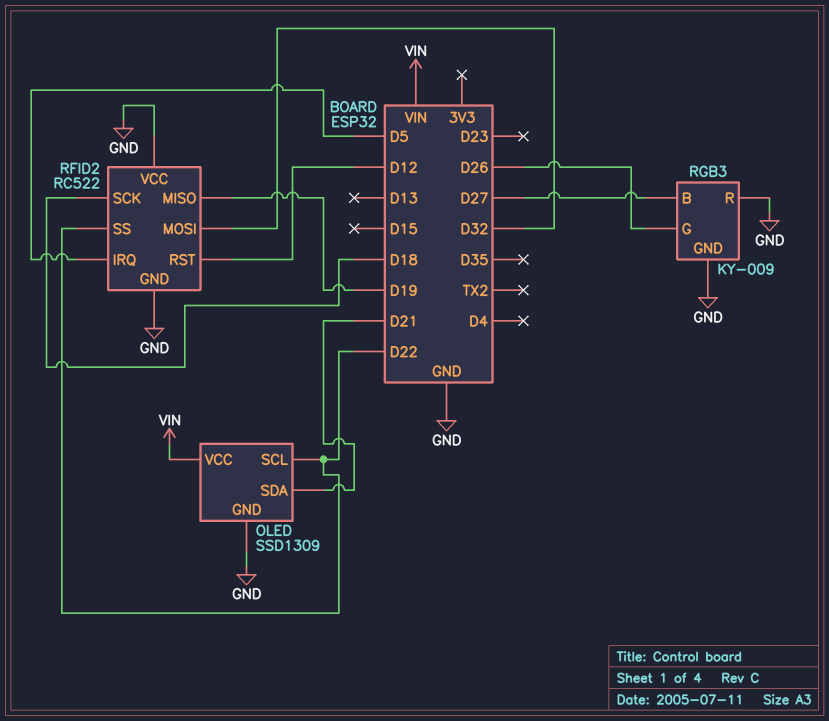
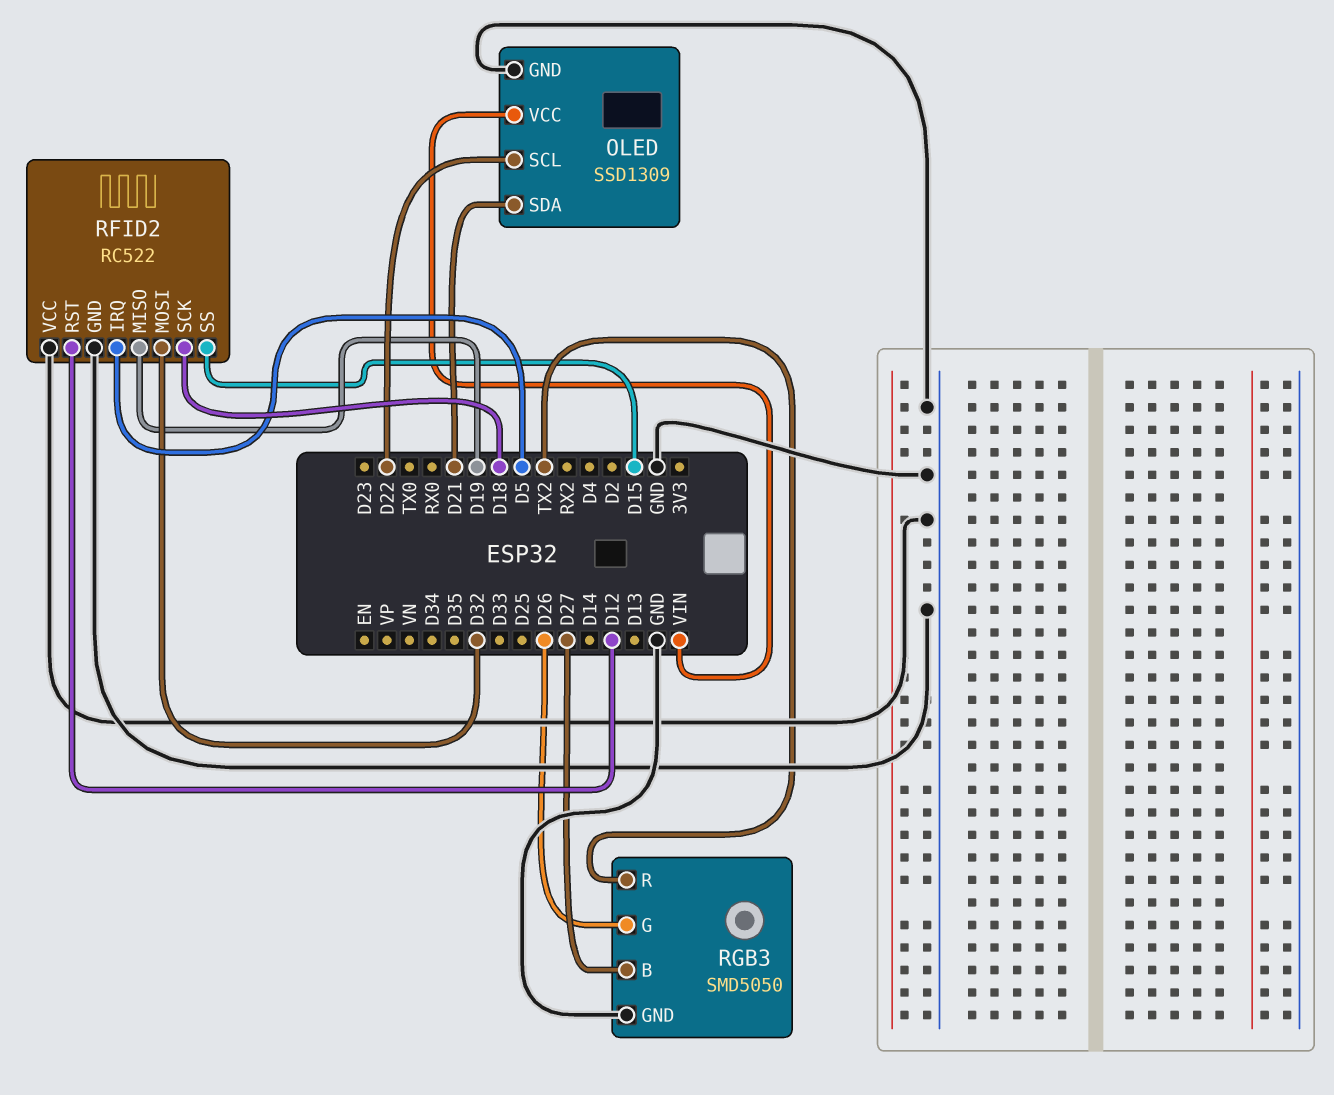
RFID2 pin SS: D22 -> D15
RGB3: KY-009 -> SMD5050
RGB3 pin R: GND -> TX2

